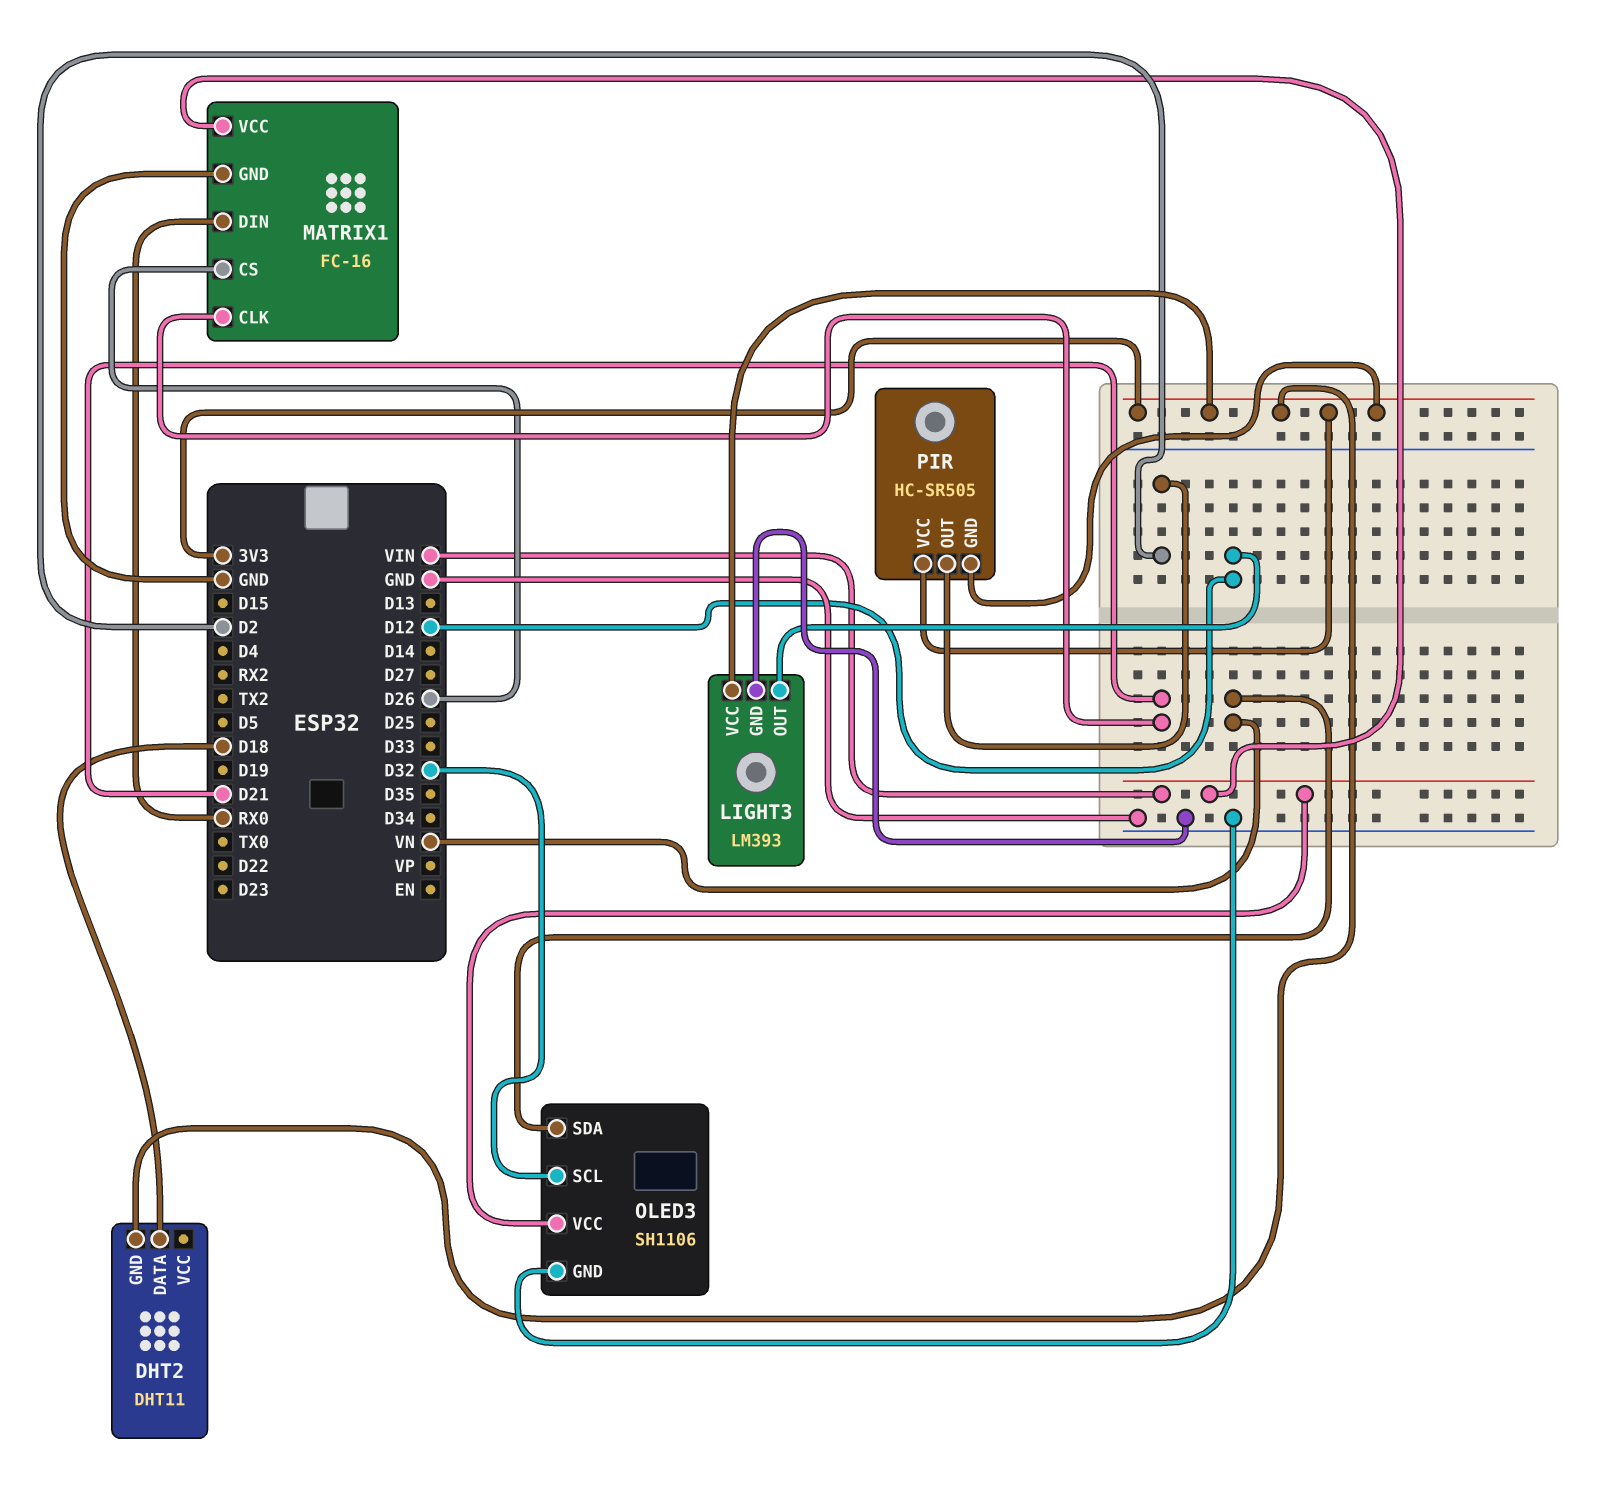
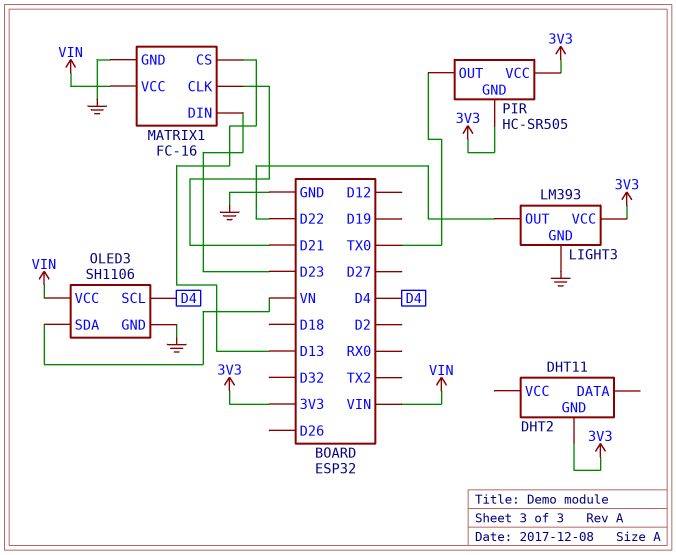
DHT2 pin DATA: D18 -> none
LIGHT3 pin OUT: D12 -> D22
MATRIX1 pin CS: D26 -> D13
MATRIX1 pin DIN: RX0 -> D23
OLED3 pin SCL: D32 -> D4
PIR pin OUT: D2 -> TX0

